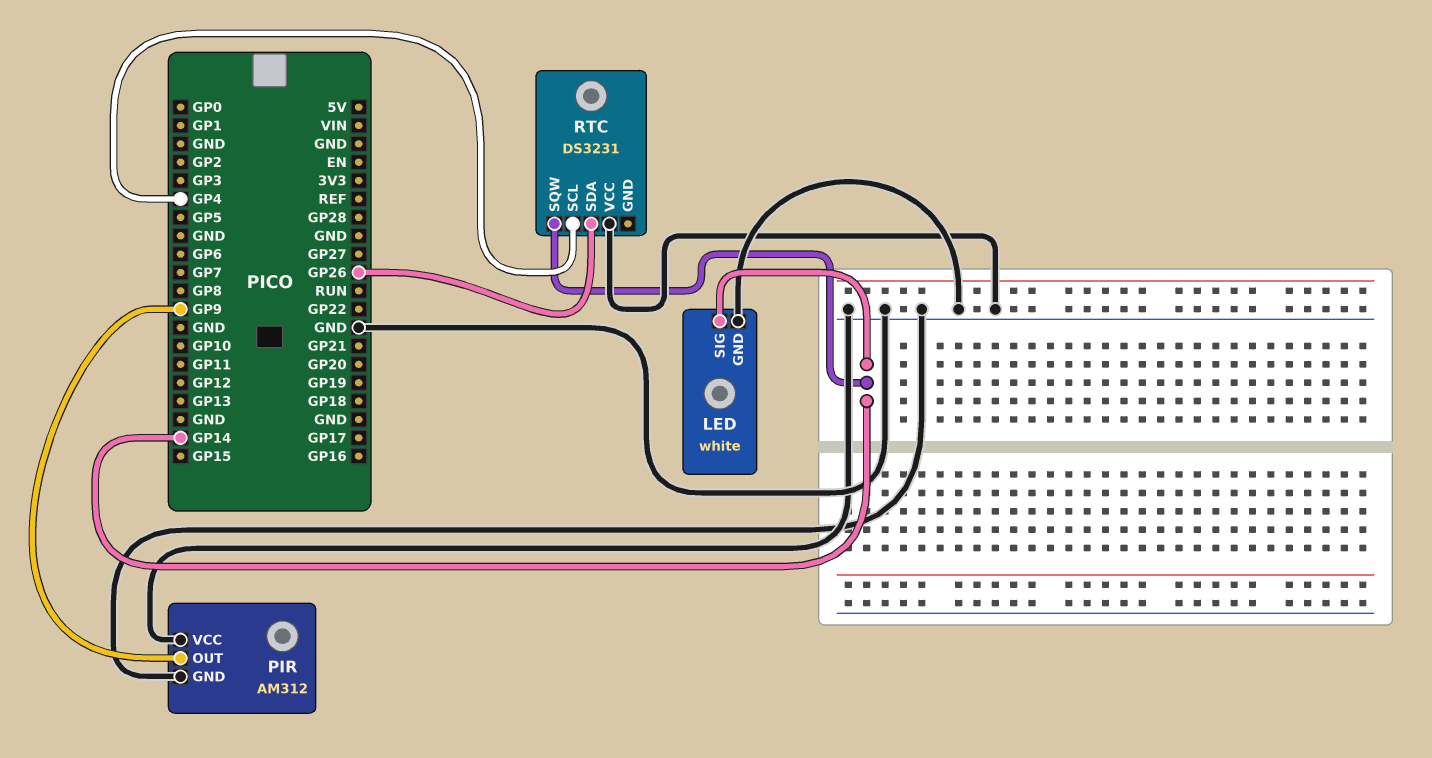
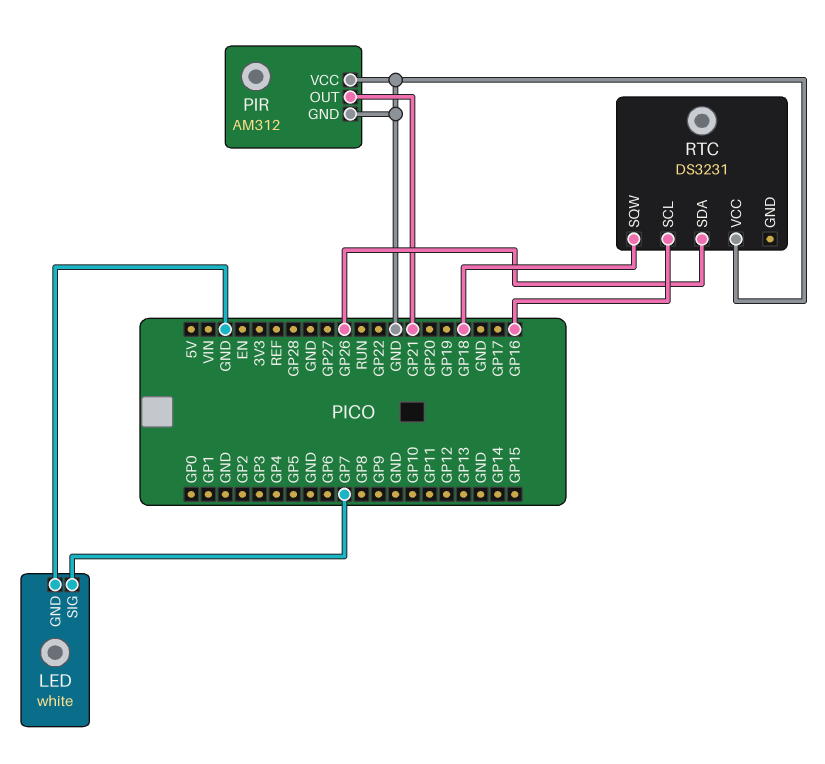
LED pin SIG: GP14 -> GP7
PIR pin OUT: GP9 -> GP21
RTC pin SCL: GP4 -> GP16
RTC pin SQW: GP14 -> GP18

